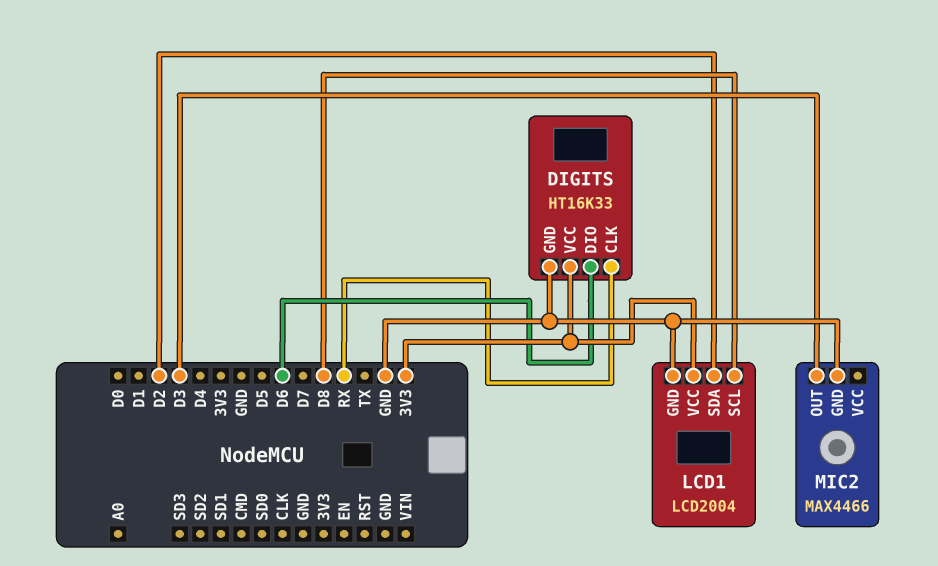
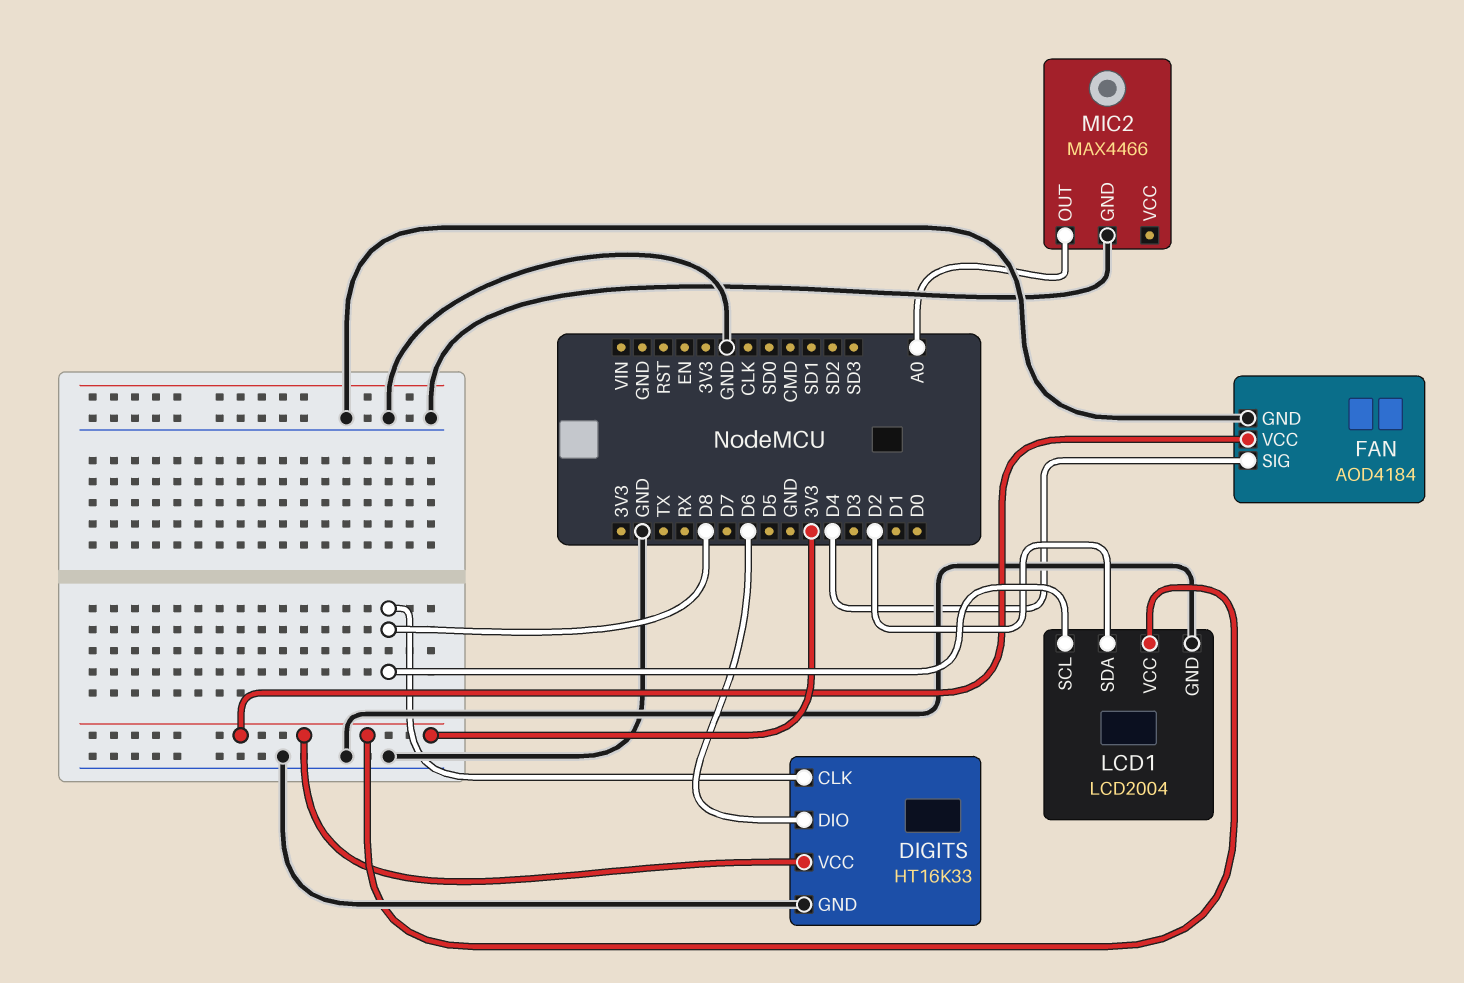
DIGITS pin CLK: RX -> D8
FAN: none -> AOD4184
FAN pin GND: none -> GND
FAN pin SIG: none -> D4
FAN pin VCC: none -> 3V3
MIC2 pin OUT: D3 -> A0

